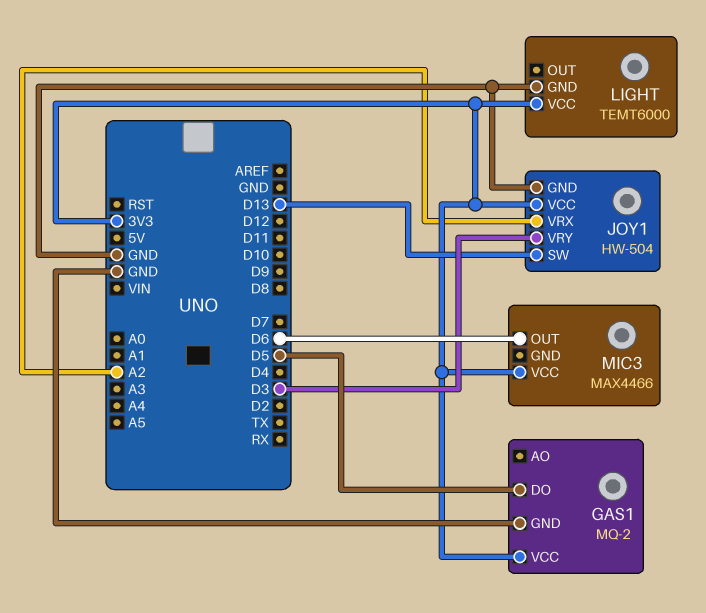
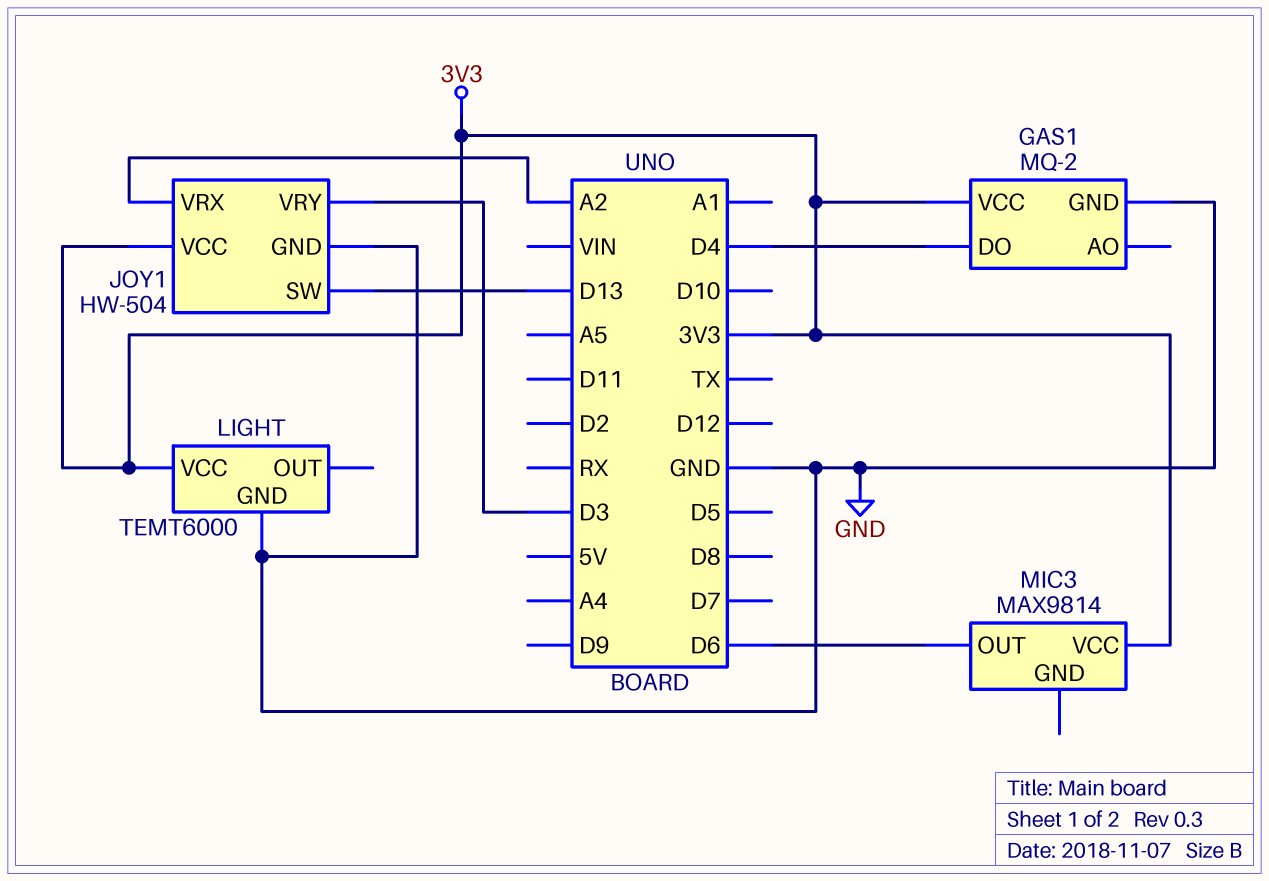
GAS1 pin DO: D5 -> D4
MIC3: MAX4466 -> MAX9814

